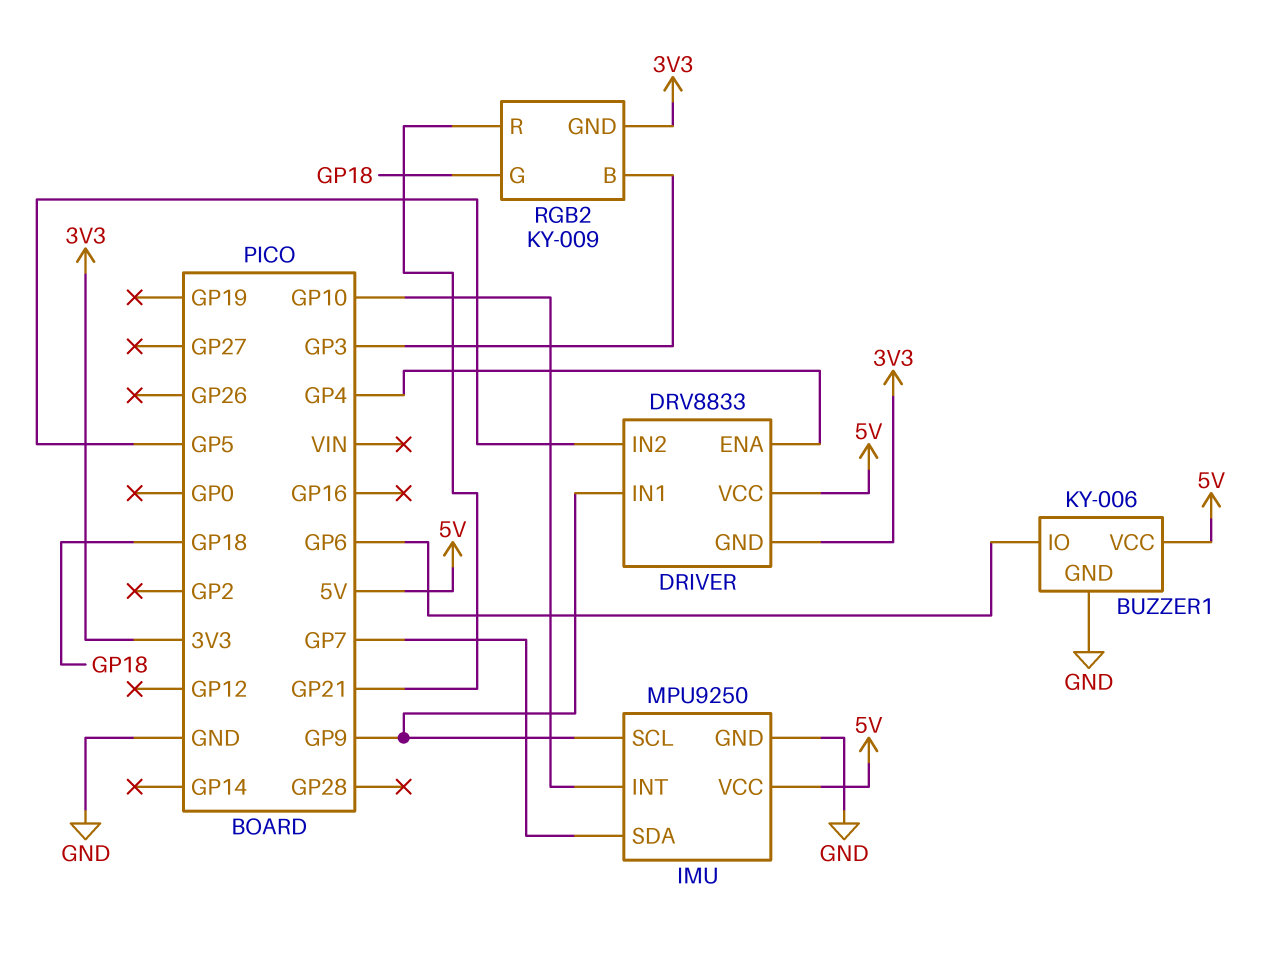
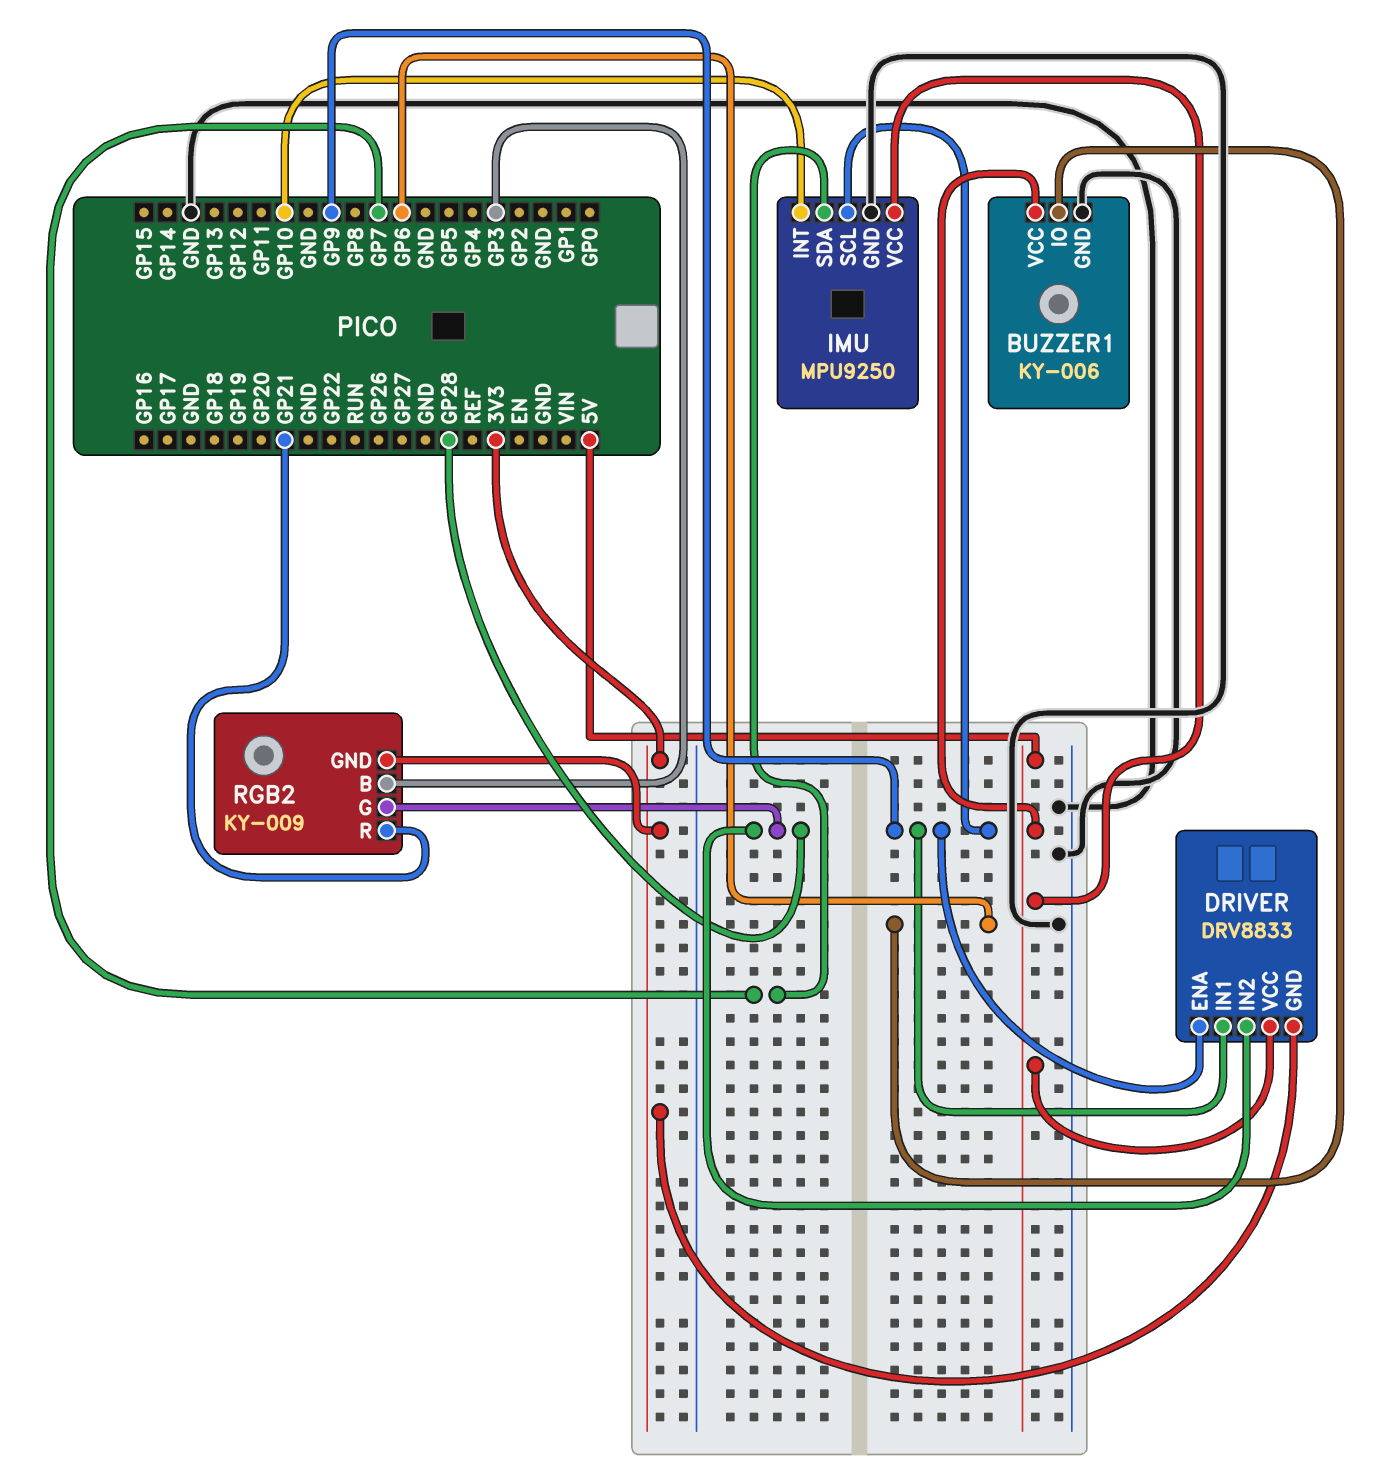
DRIVER pin ENA: GP4 -> GP9
DRIVER pin IN2: GP5 -> GP28
RGB2 pin G: GP18 -> GP28

